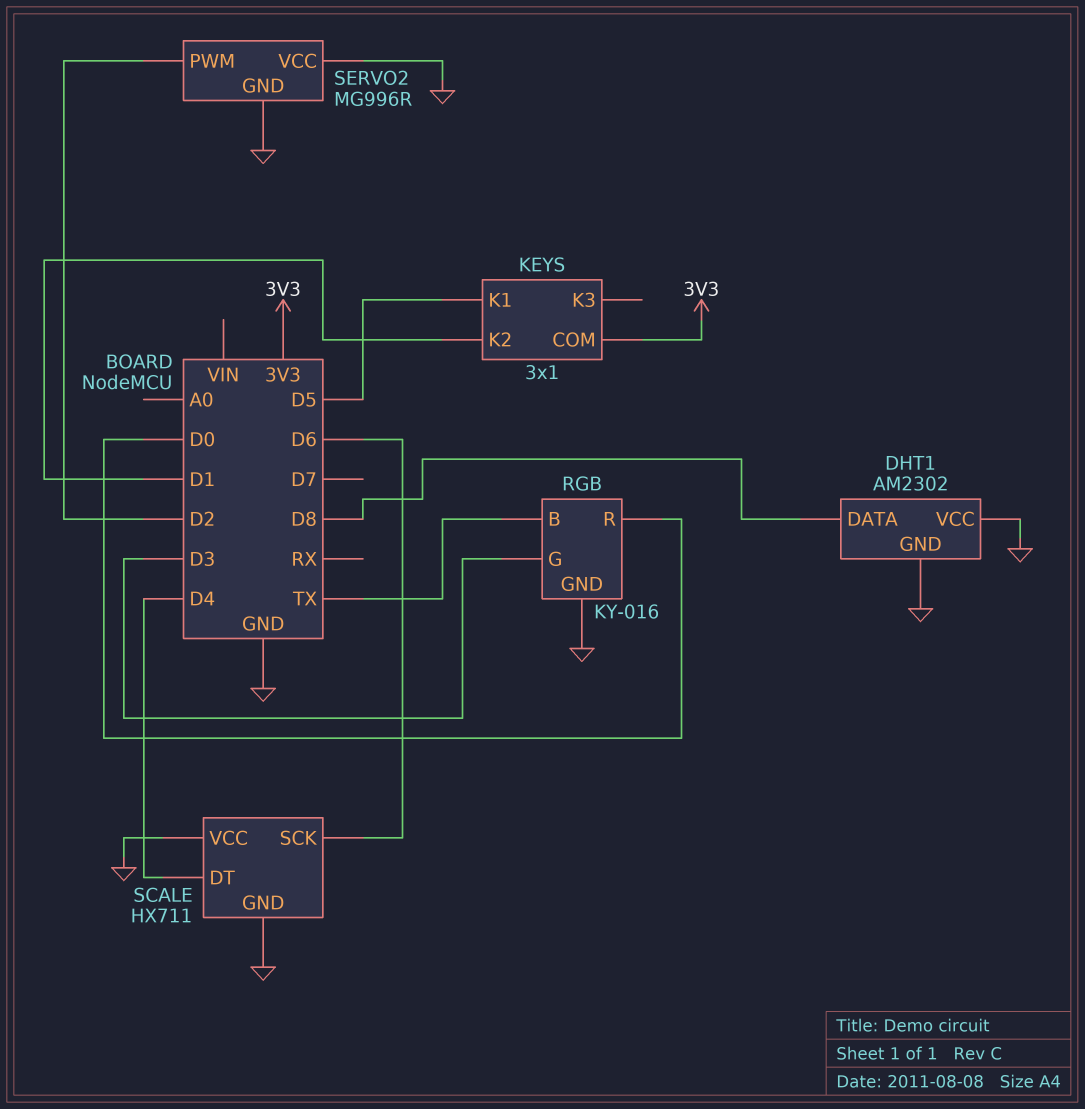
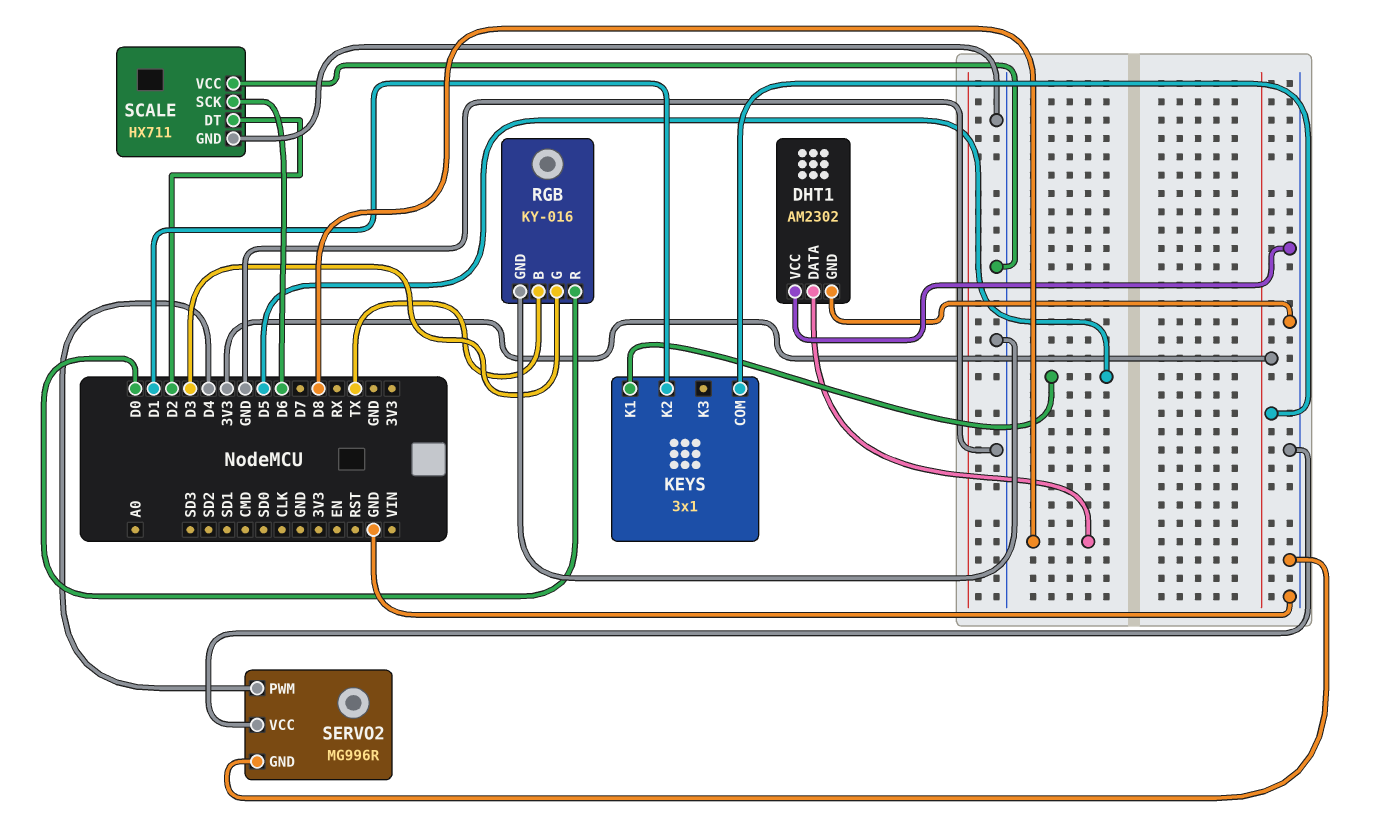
SCALE pin DT: D4 -> D2
SERVO2 pin PWM: D2 -> D4

